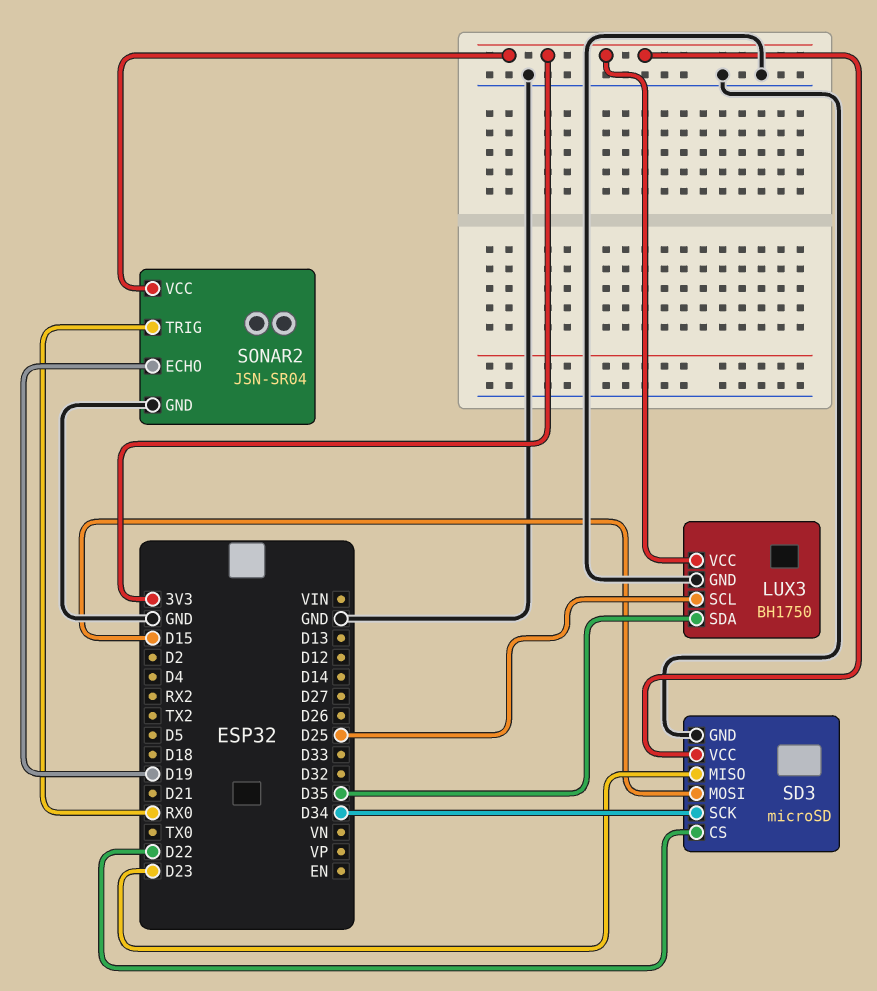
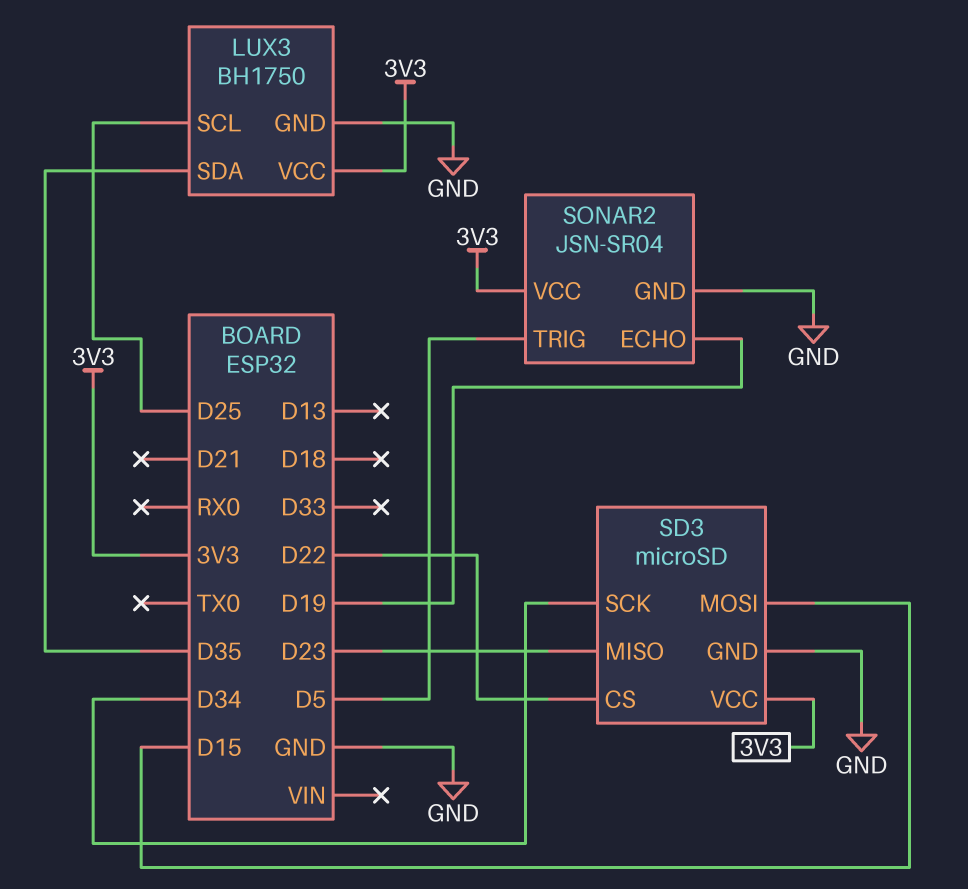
SONAR2 pin TRIG: RX0 -> D5

